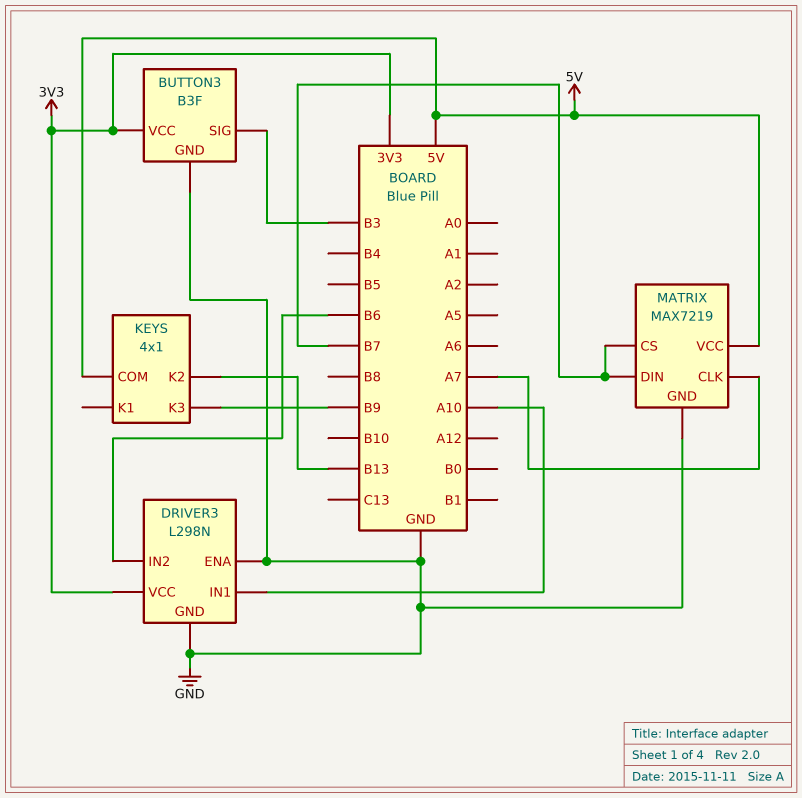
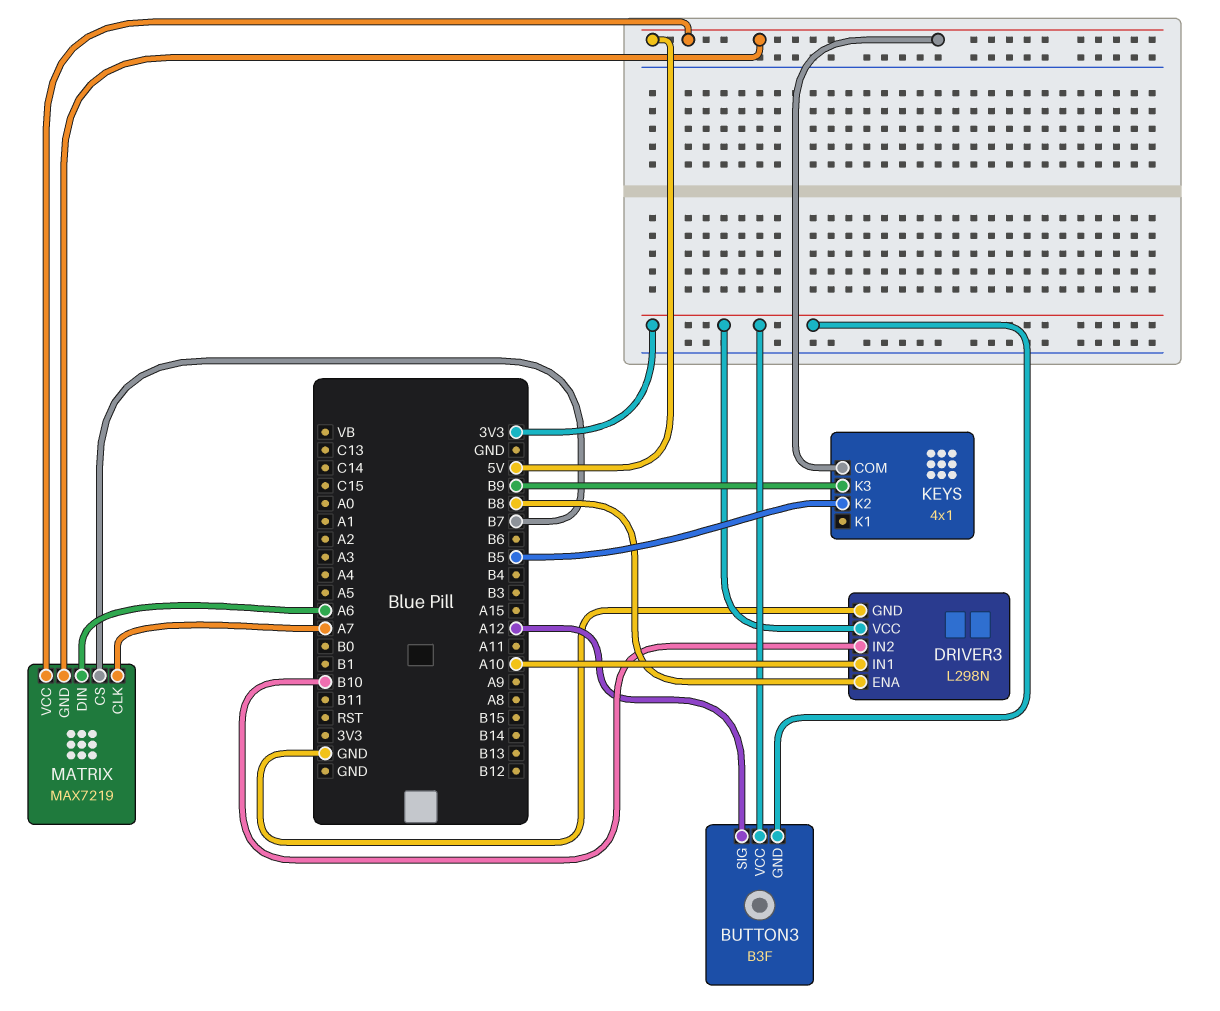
BUTTON3 pin GND: GND -> 3V3
BUTTON3 pin SIG: B3 -> A12
DRIVER3 pin ENA: GND -> B8
DRIVER3 pin IN2: B6 -> B10
KEYS pin K2: B13 -> B5
MATRIX pin DIN: B7 -> A6
MATRIX pin GND: GND -> 5V

